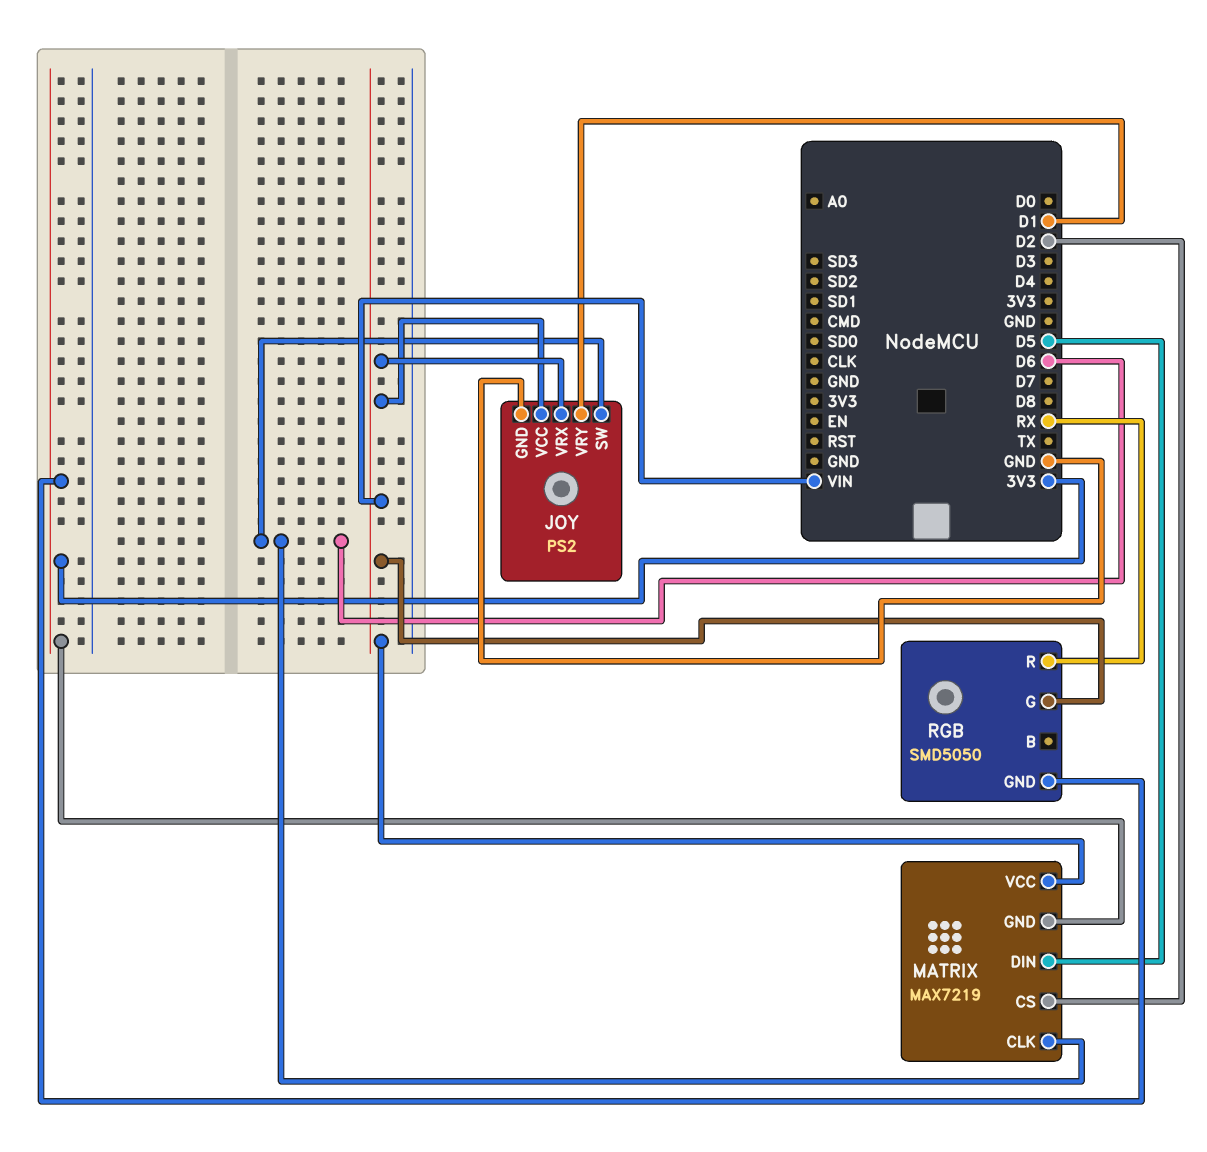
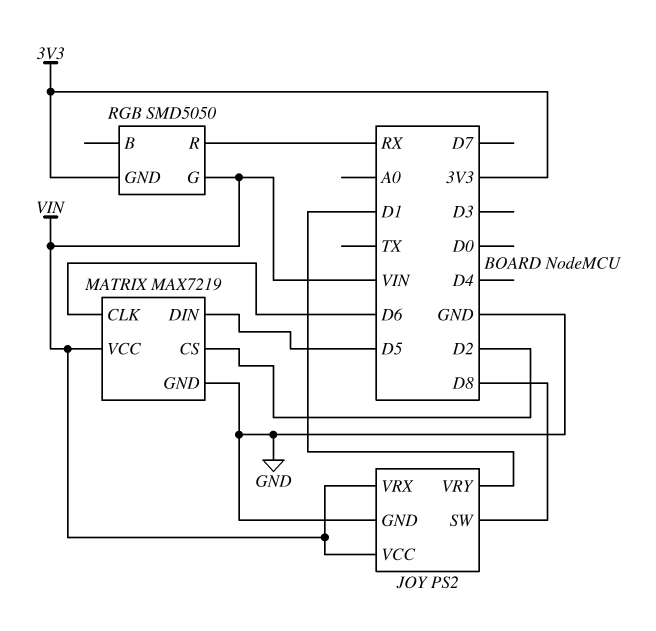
JOY pin SW: D6 -> D8
MATRIX pin GND: 3V3 -> GND

